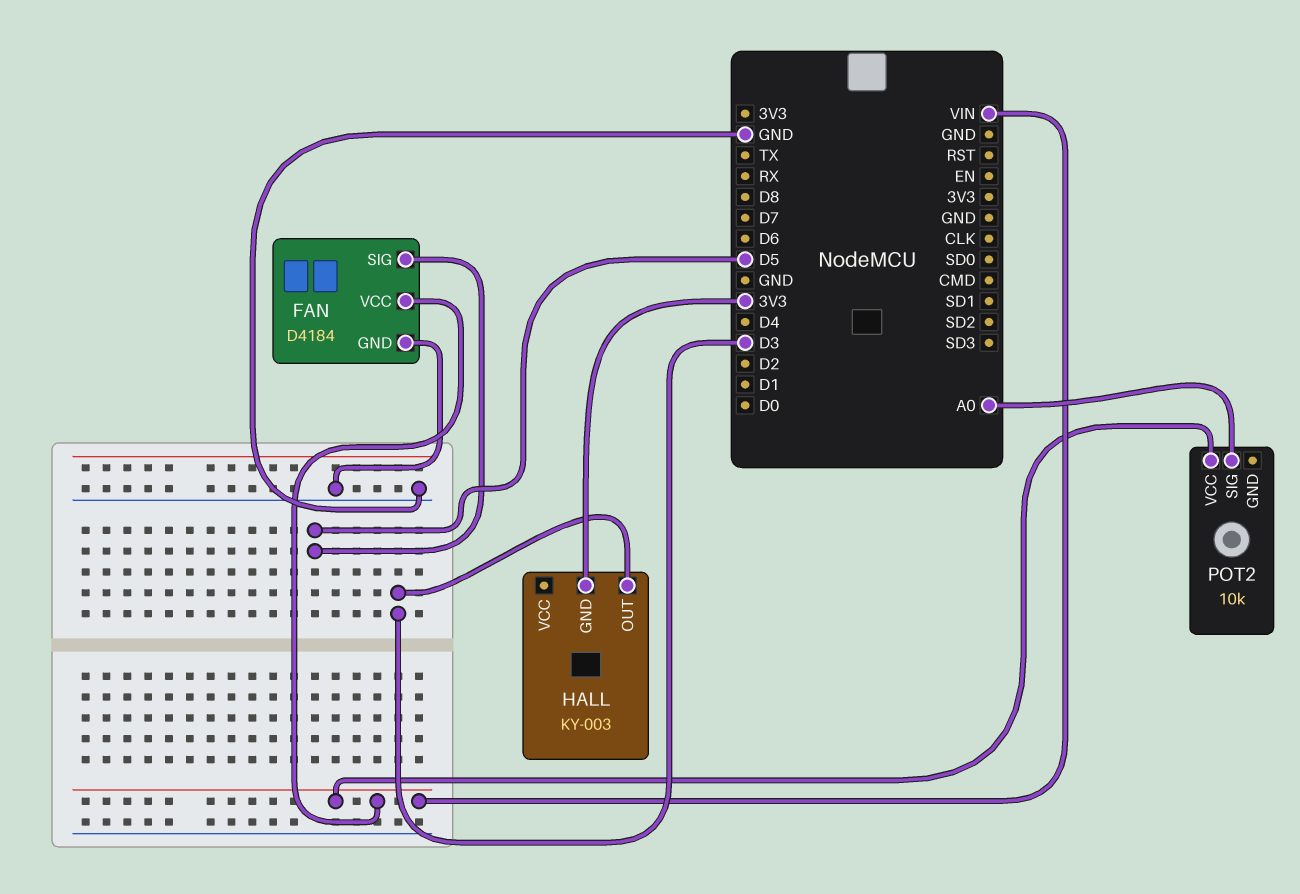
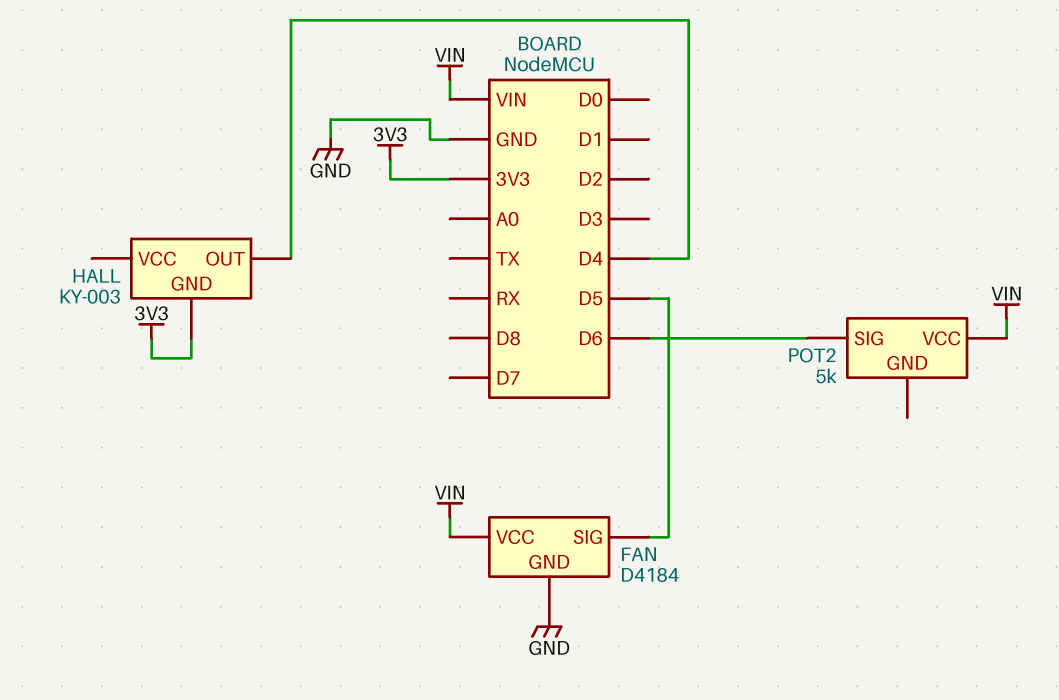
HALL pin OUT: D3 -> D4
POT2: 10k -> 5k
POT2 pin SIG: A0 -> D6

